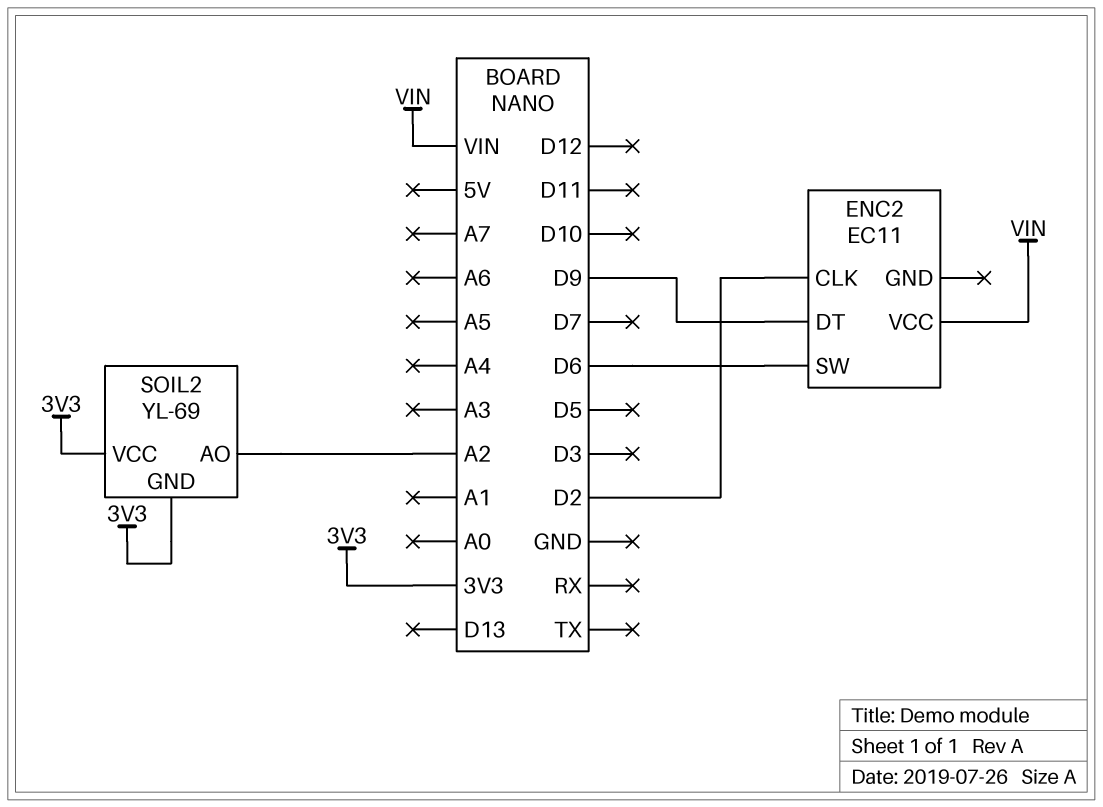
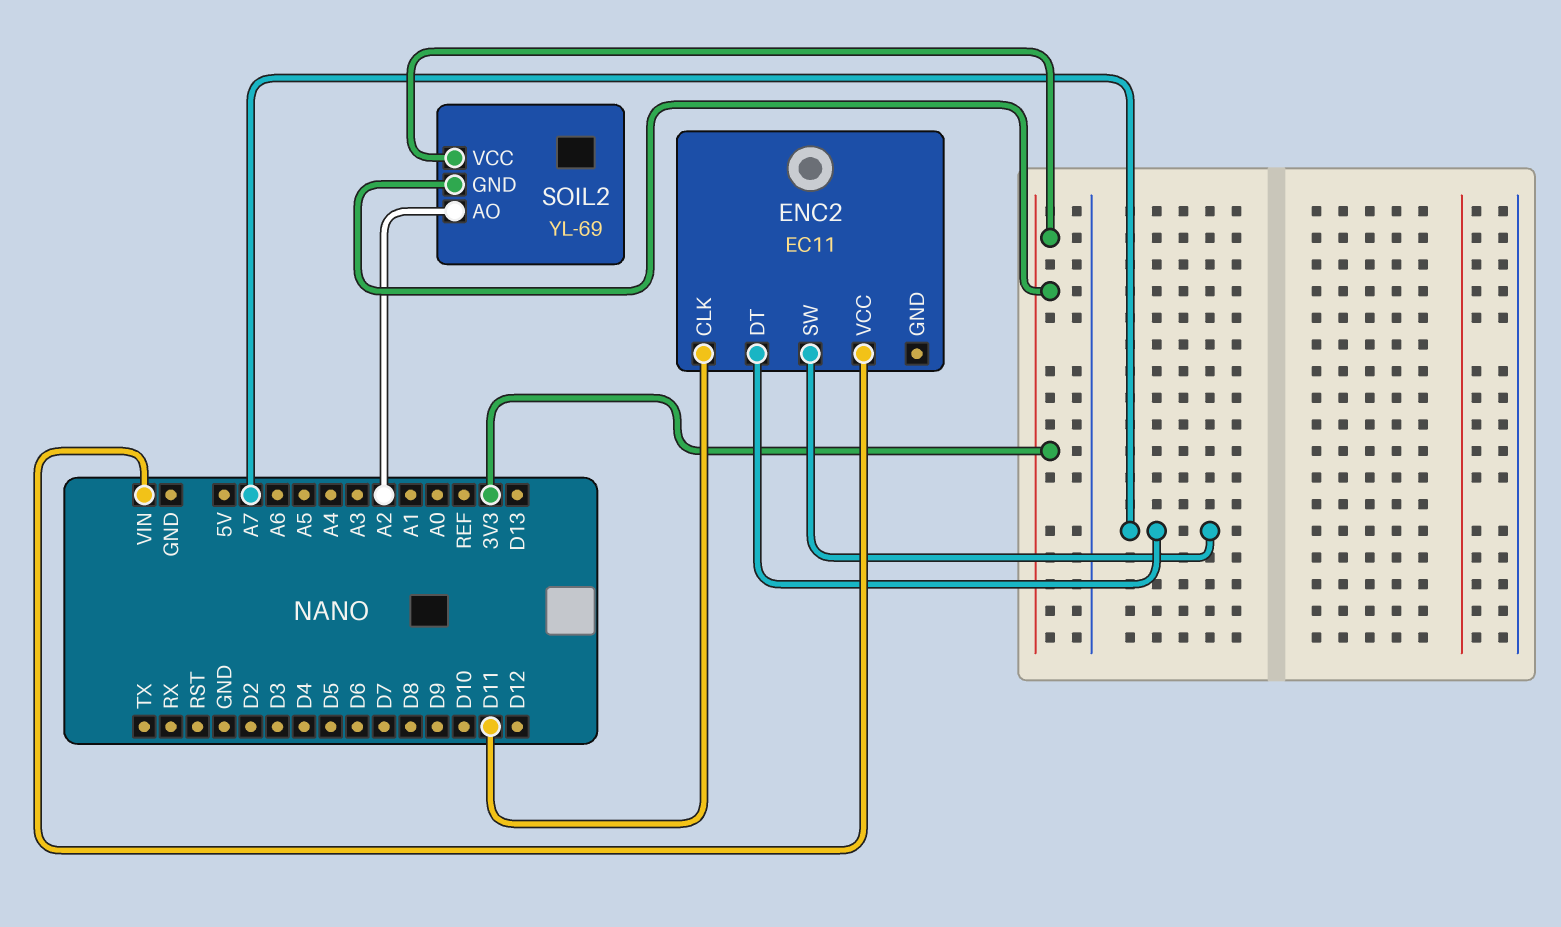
ENC2 pin CLK: D2 -> D11
ENC2 pin DT: D9 -> A7
ENC2 pin SW: D6 -> A7

